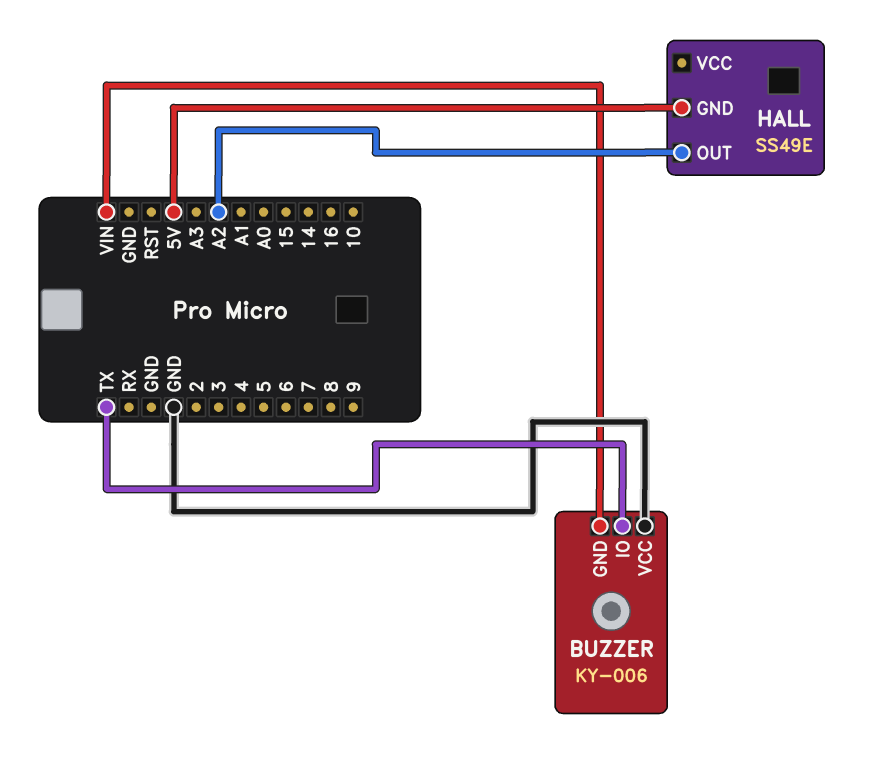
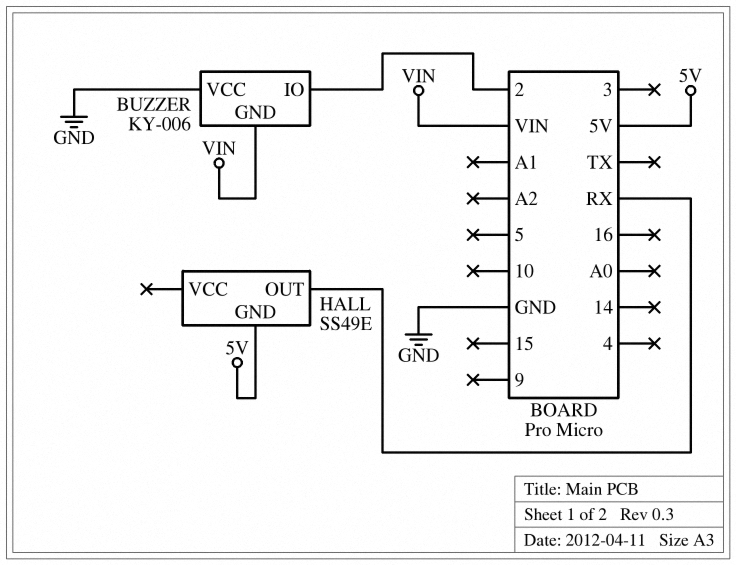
BUZZER pin IO: TX -> 2
HALL pin OUT: A2 -> RX

